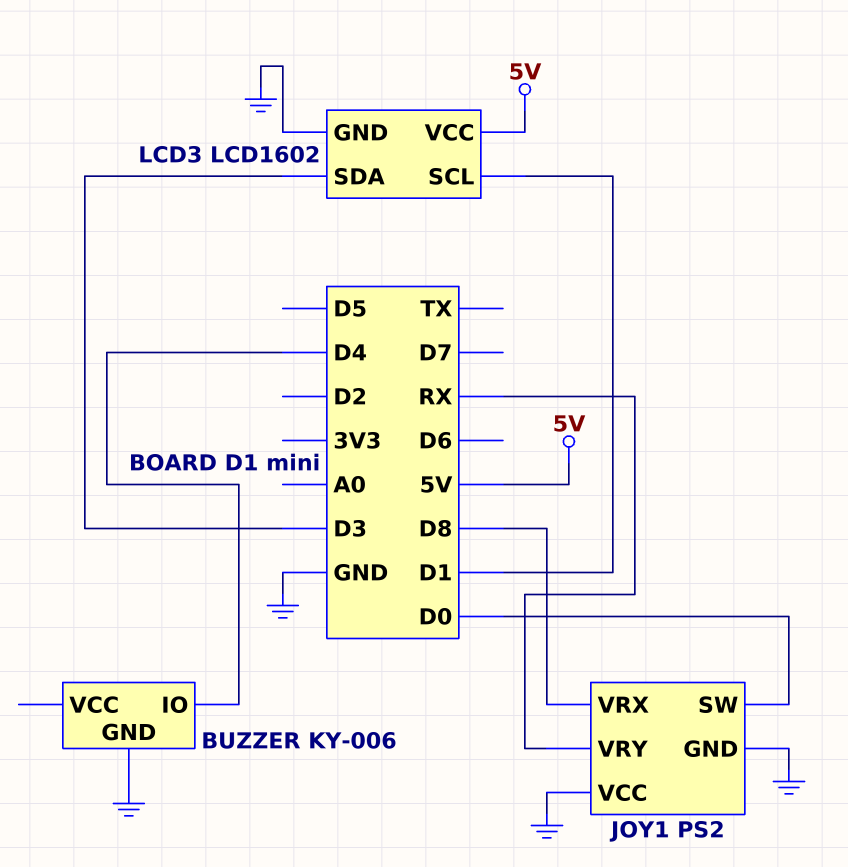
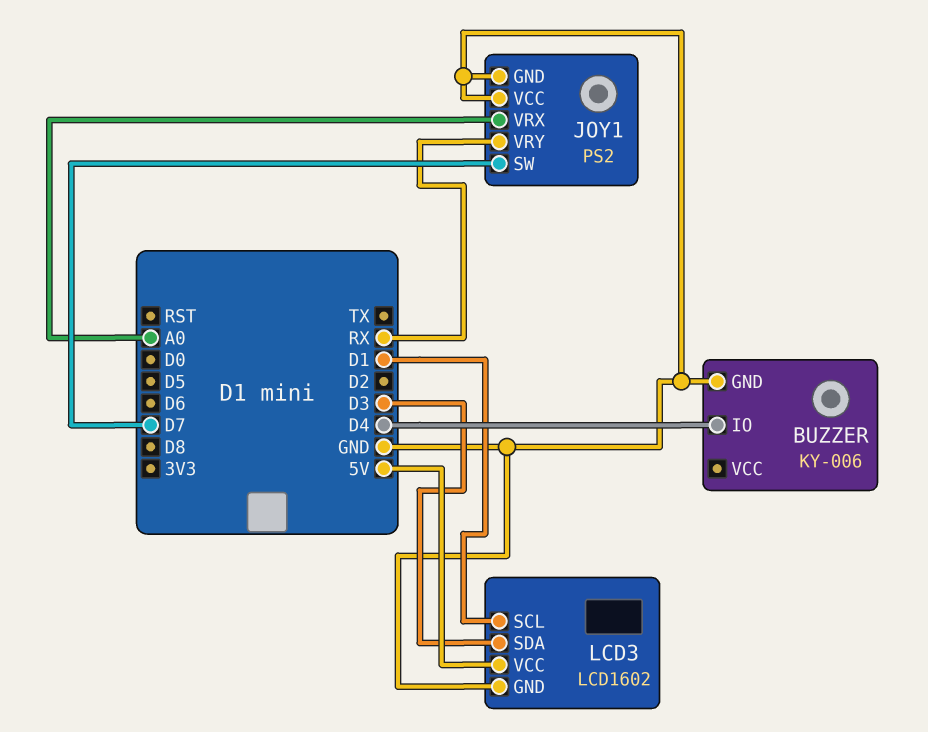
JOY1 pin SW: D0 -> D7
JOY1 pin VRX: D8 -> A0

